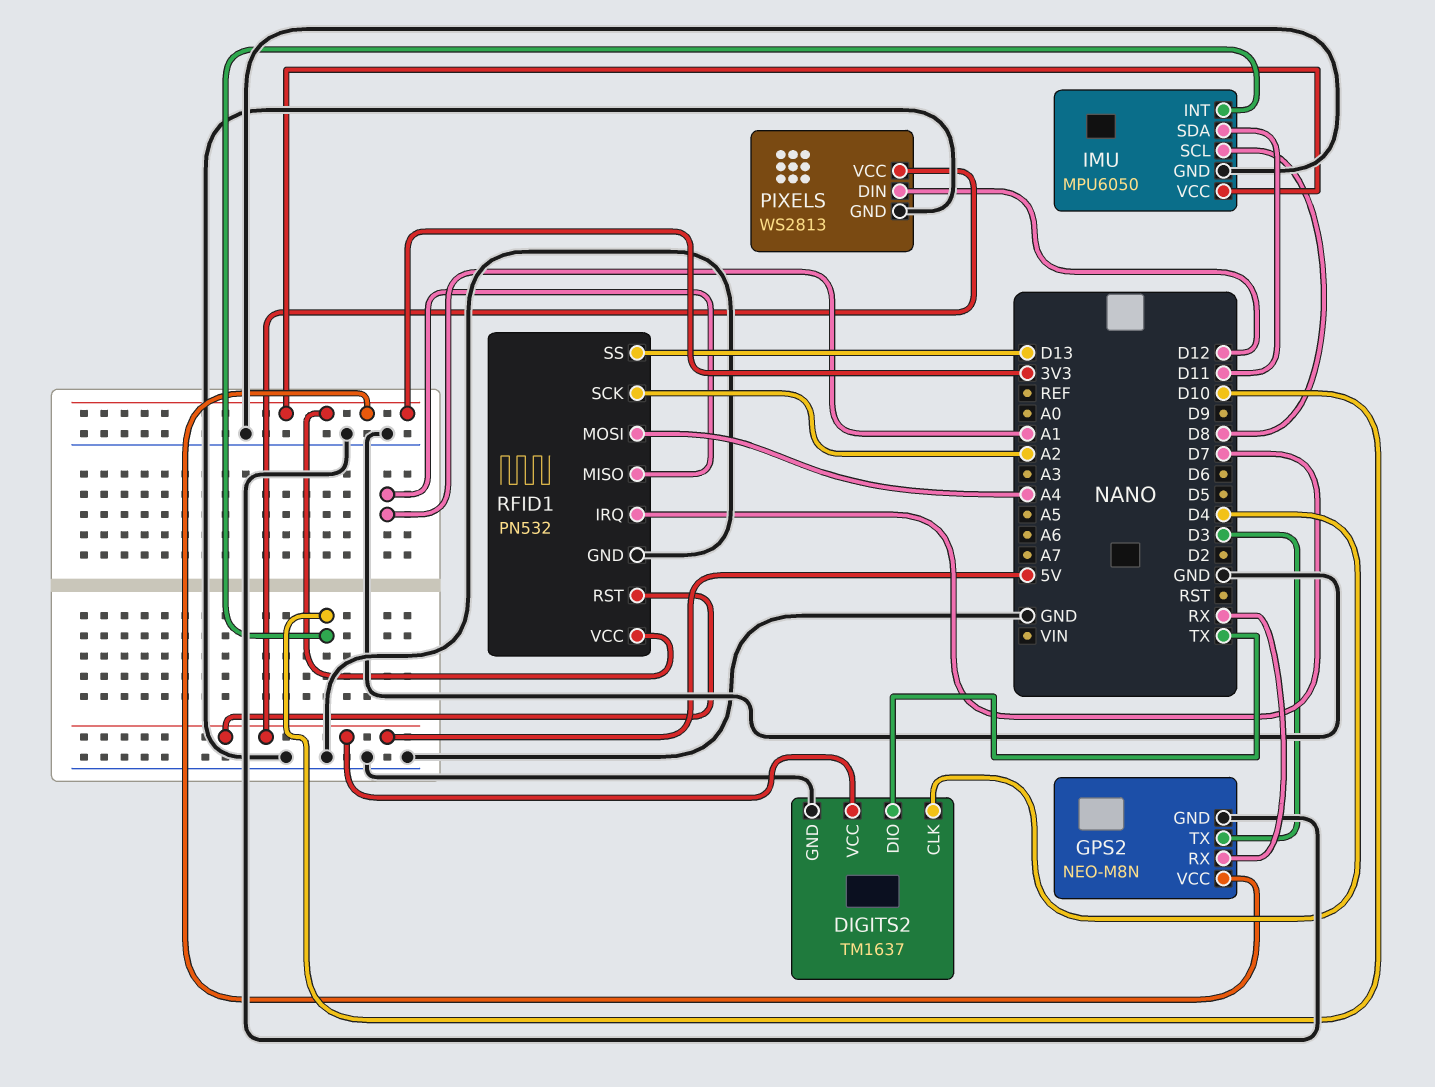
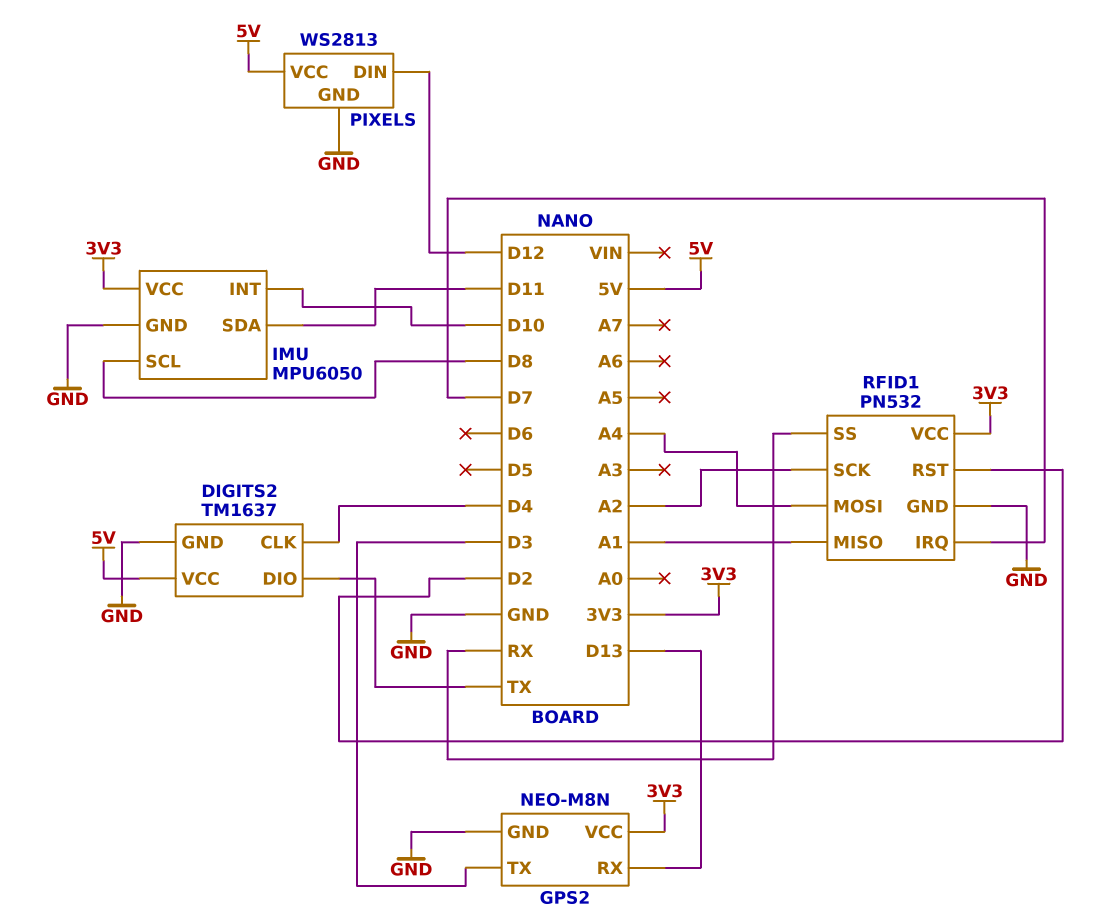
GPS2 pin RX: RX -> D13
RFID1 pin RST: 5V -> D2
RFID1 pin SS: D13 -> RX

